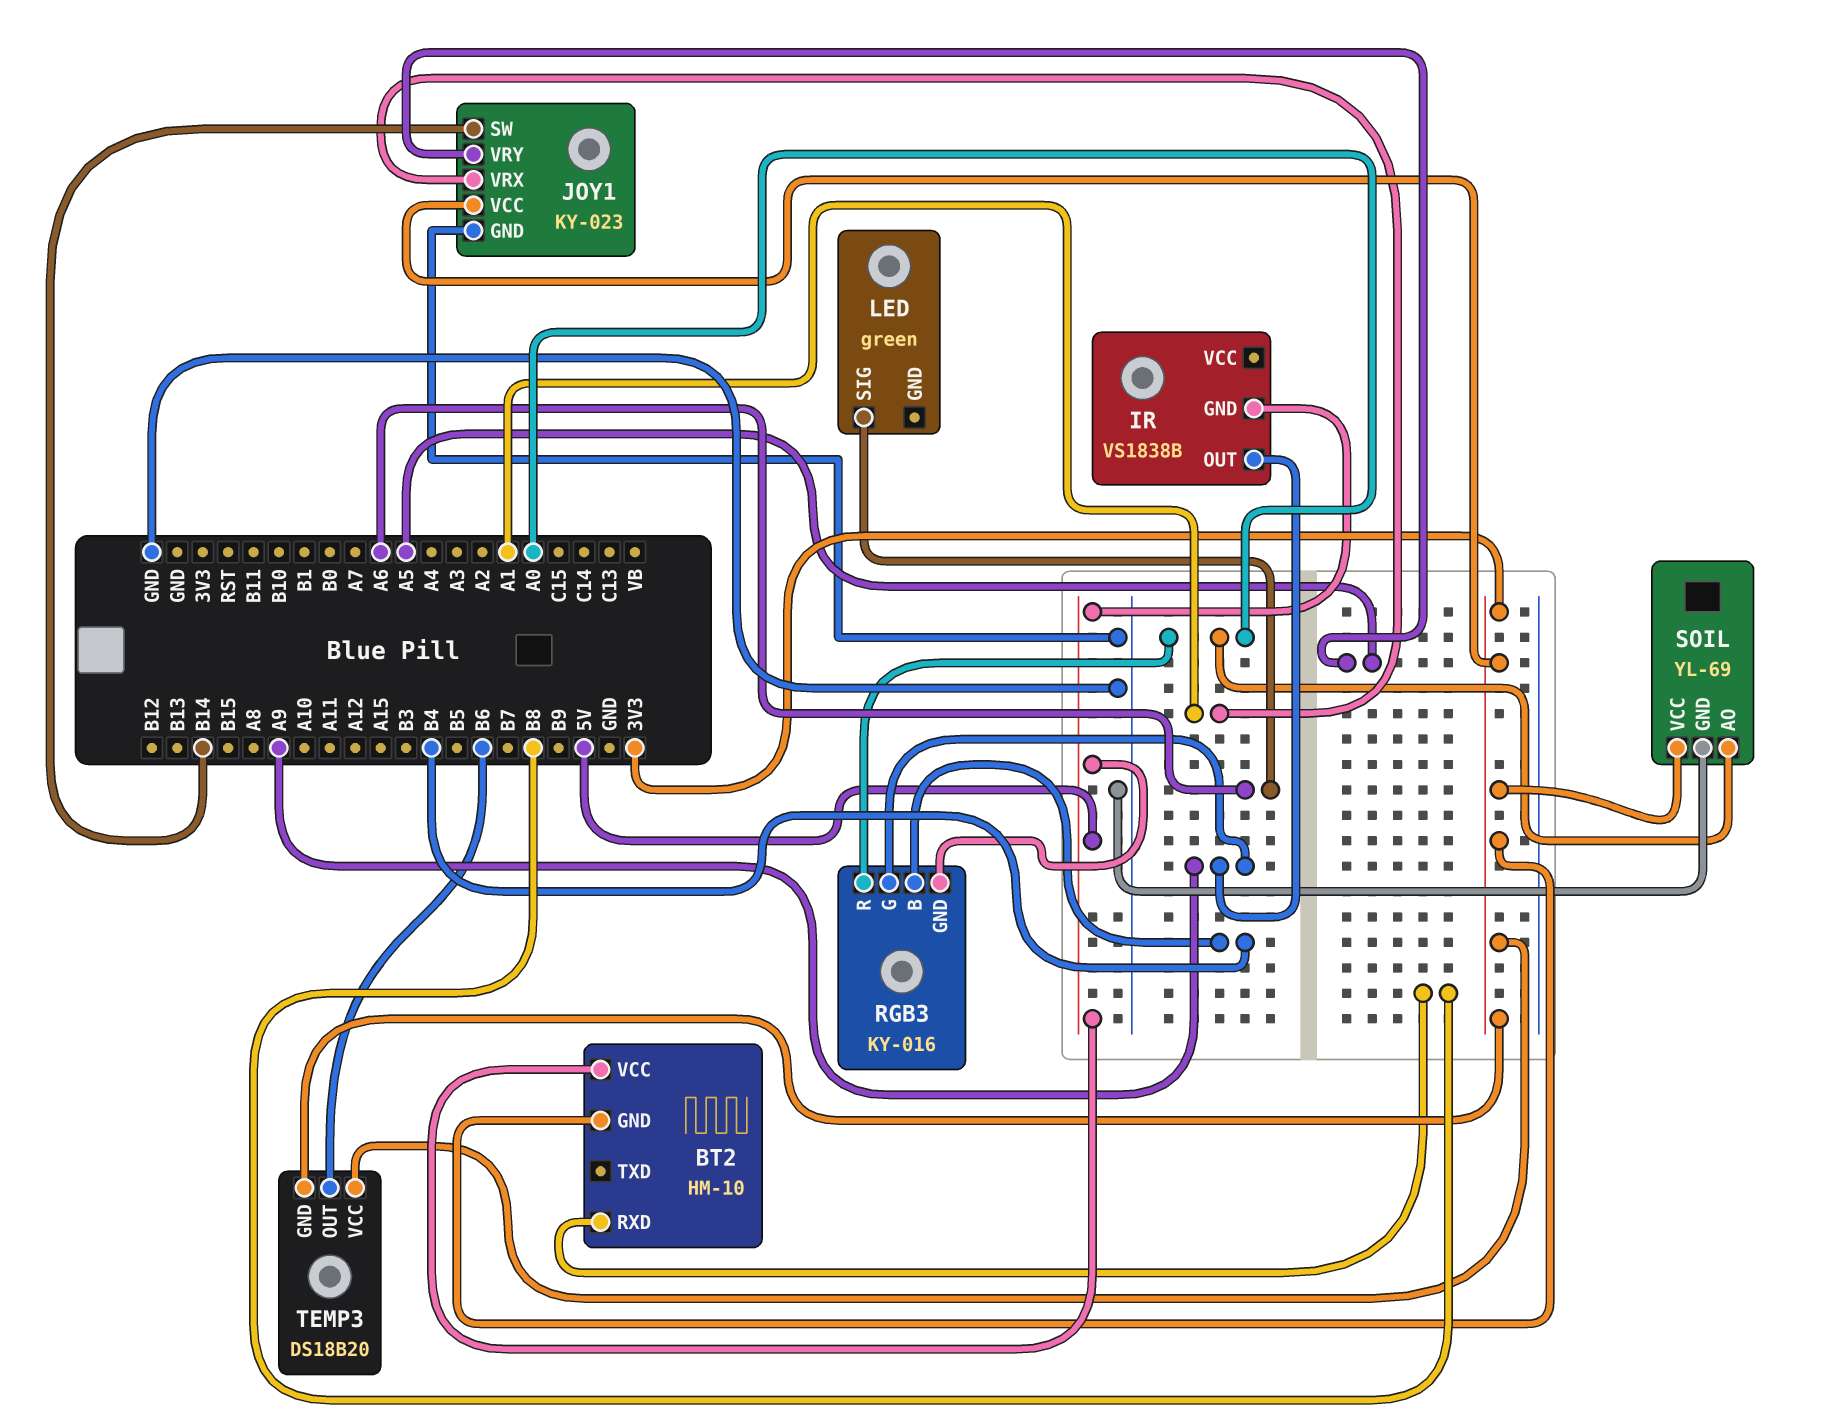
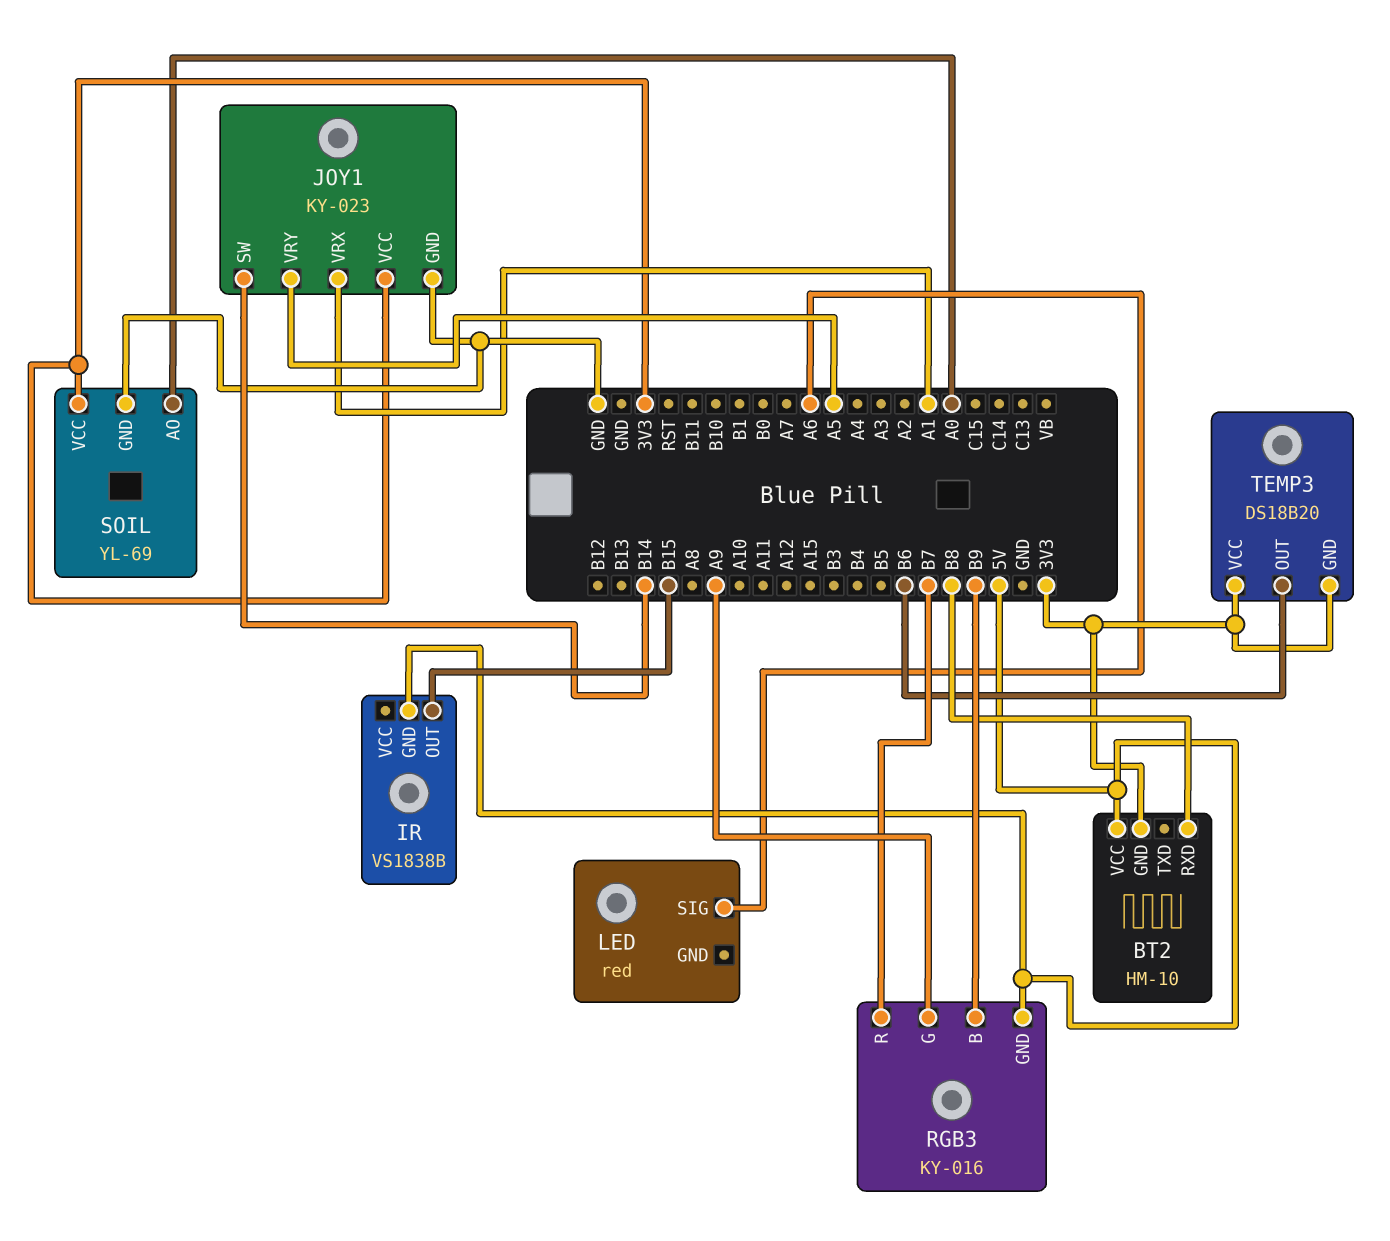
IR pin OUT: A9 -> B15
LED: green -> red
RGB3 pin B: B4 -> B9
RGB3 pin R: A0 -> B7

